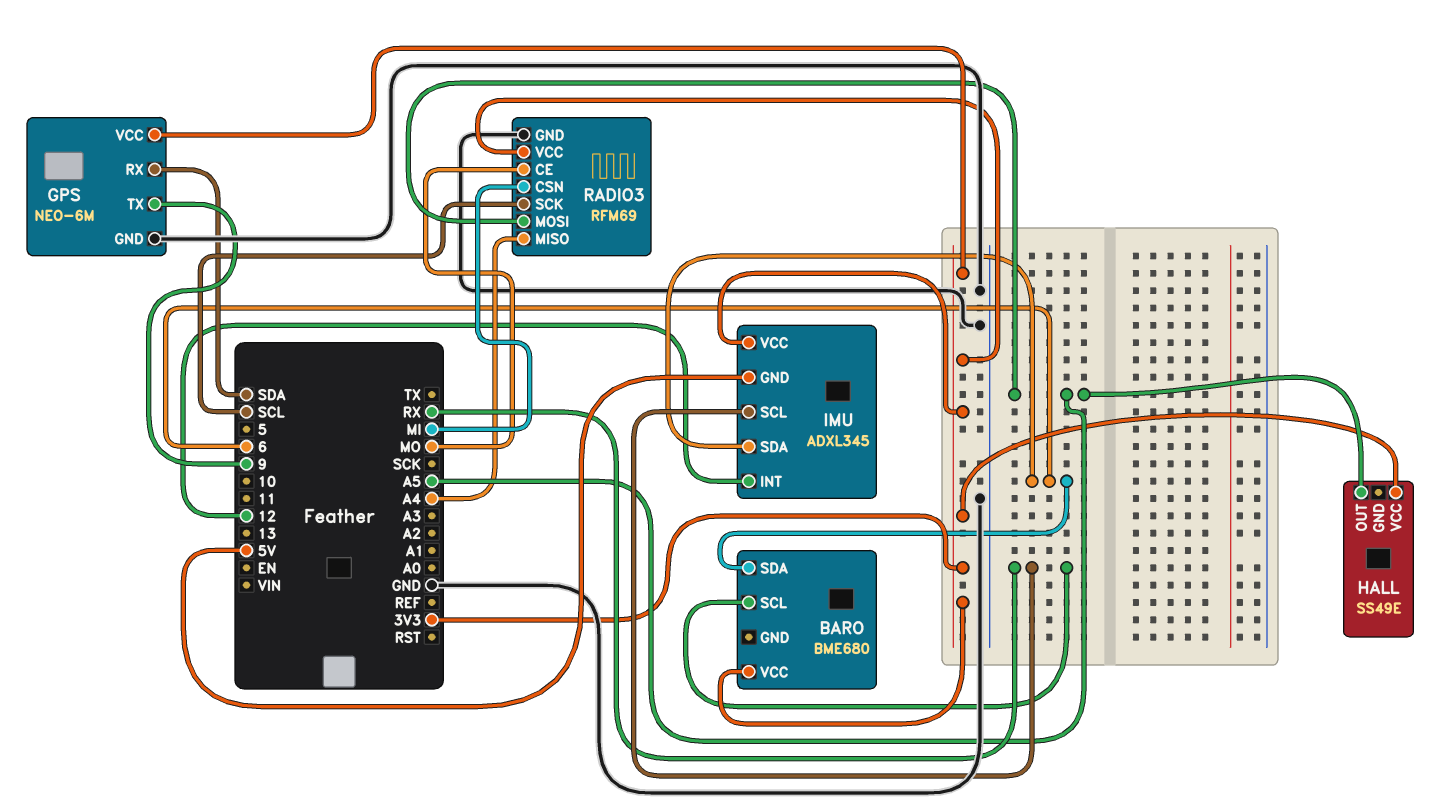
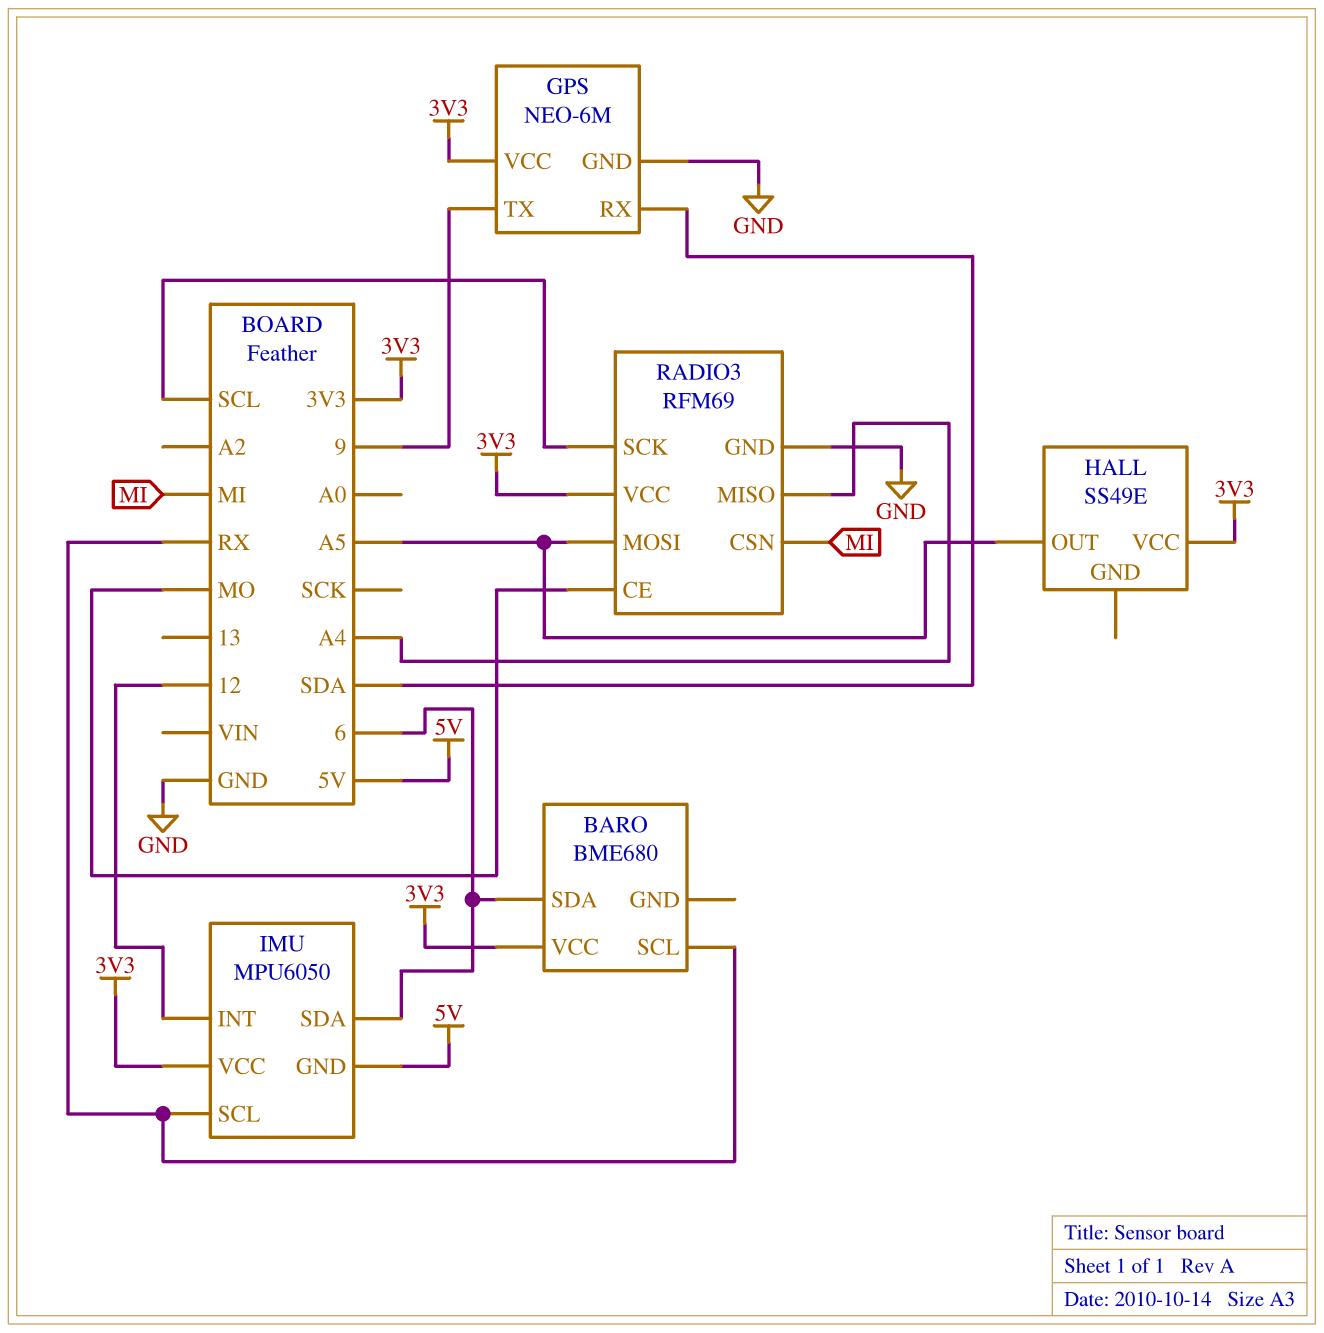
IMU: ADXL345 -> MPU6050

